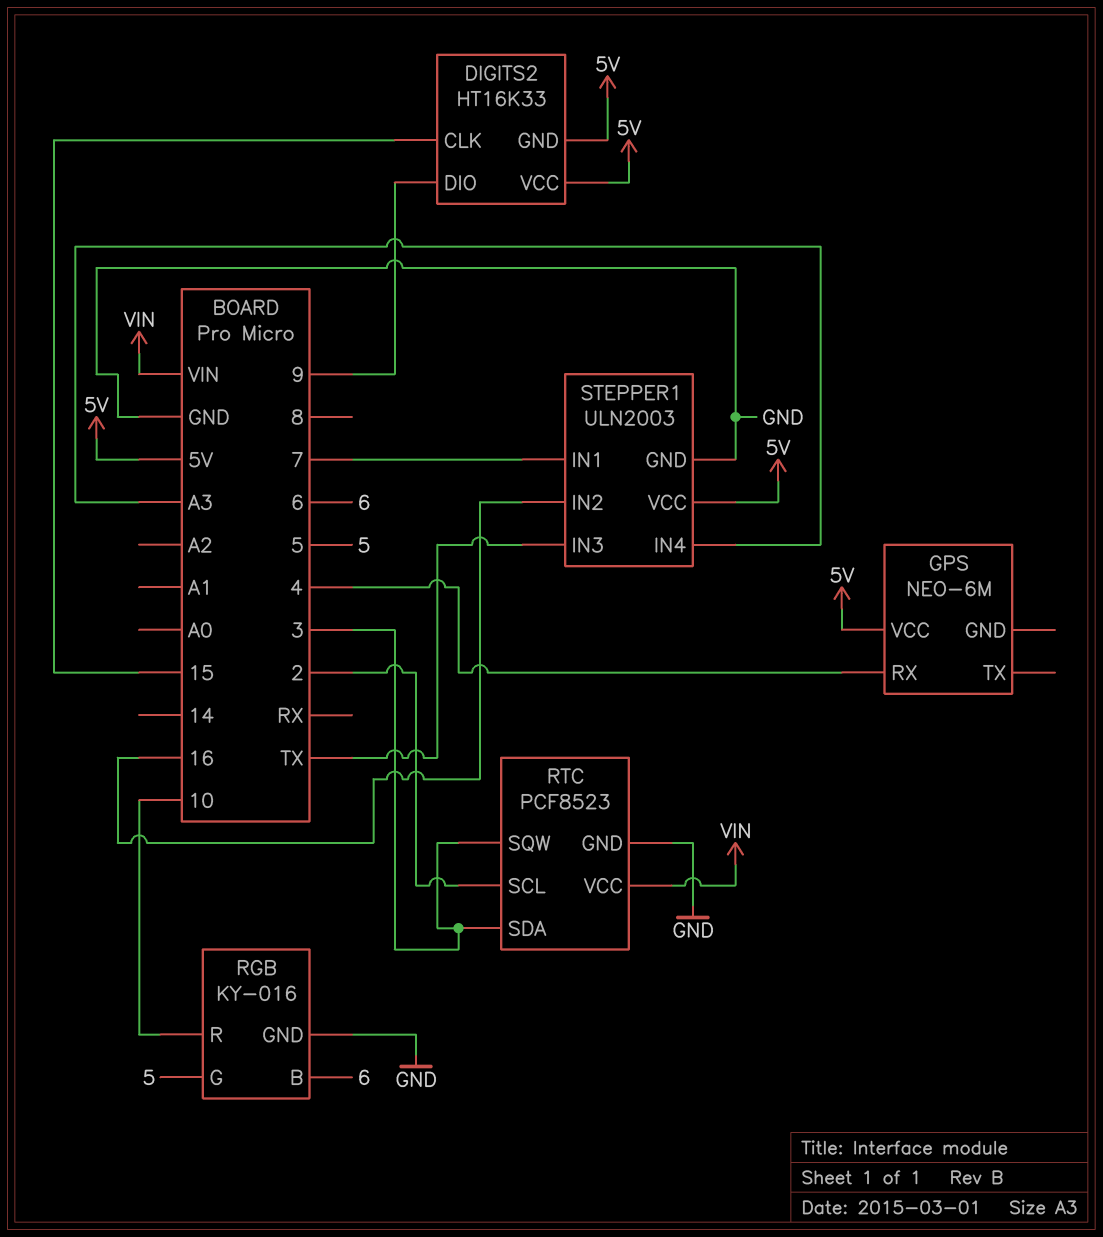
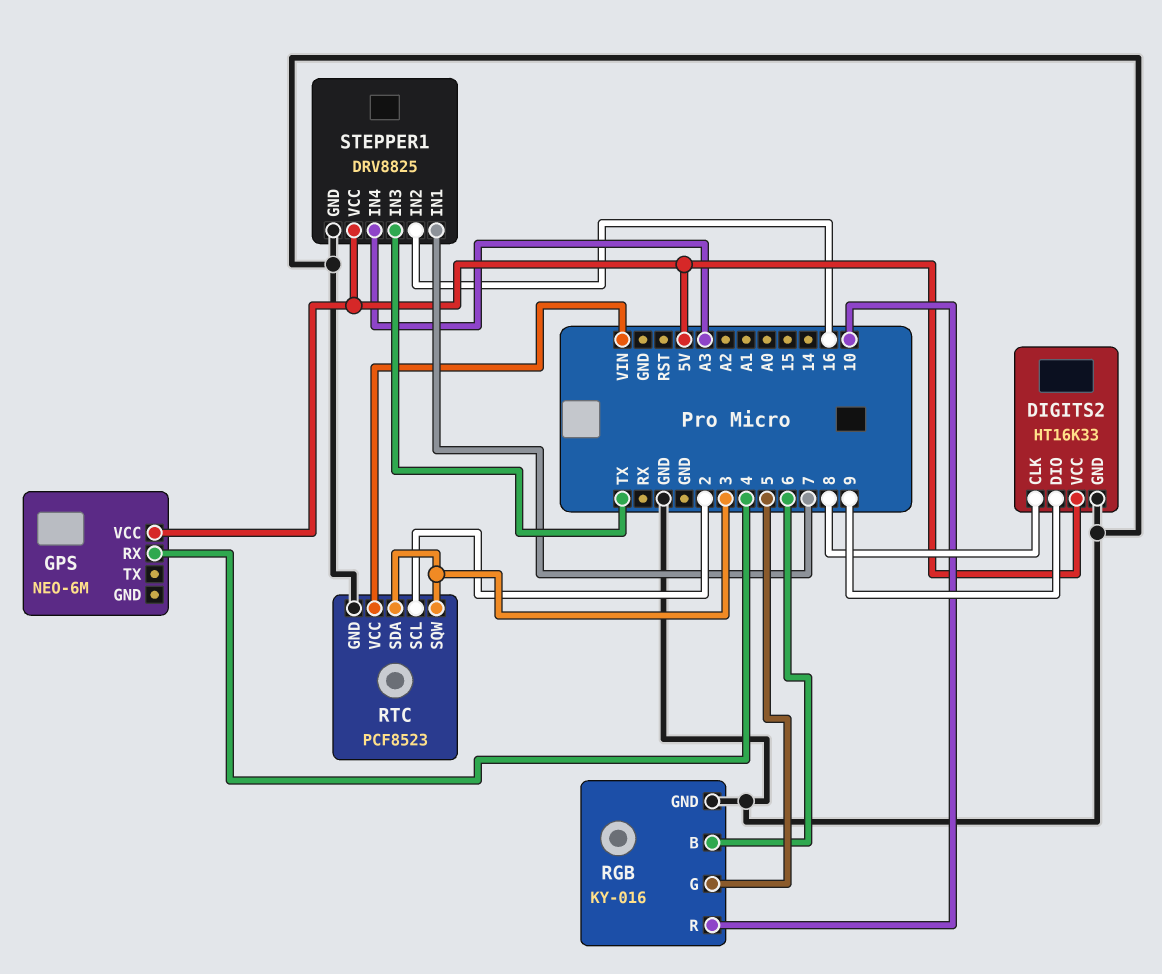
DIGITS2 pin CLK: 15 -> 8
DIGITS2 pin GND: 5V -> GND
STEPPER1: ULN2003 -> DRV8825

